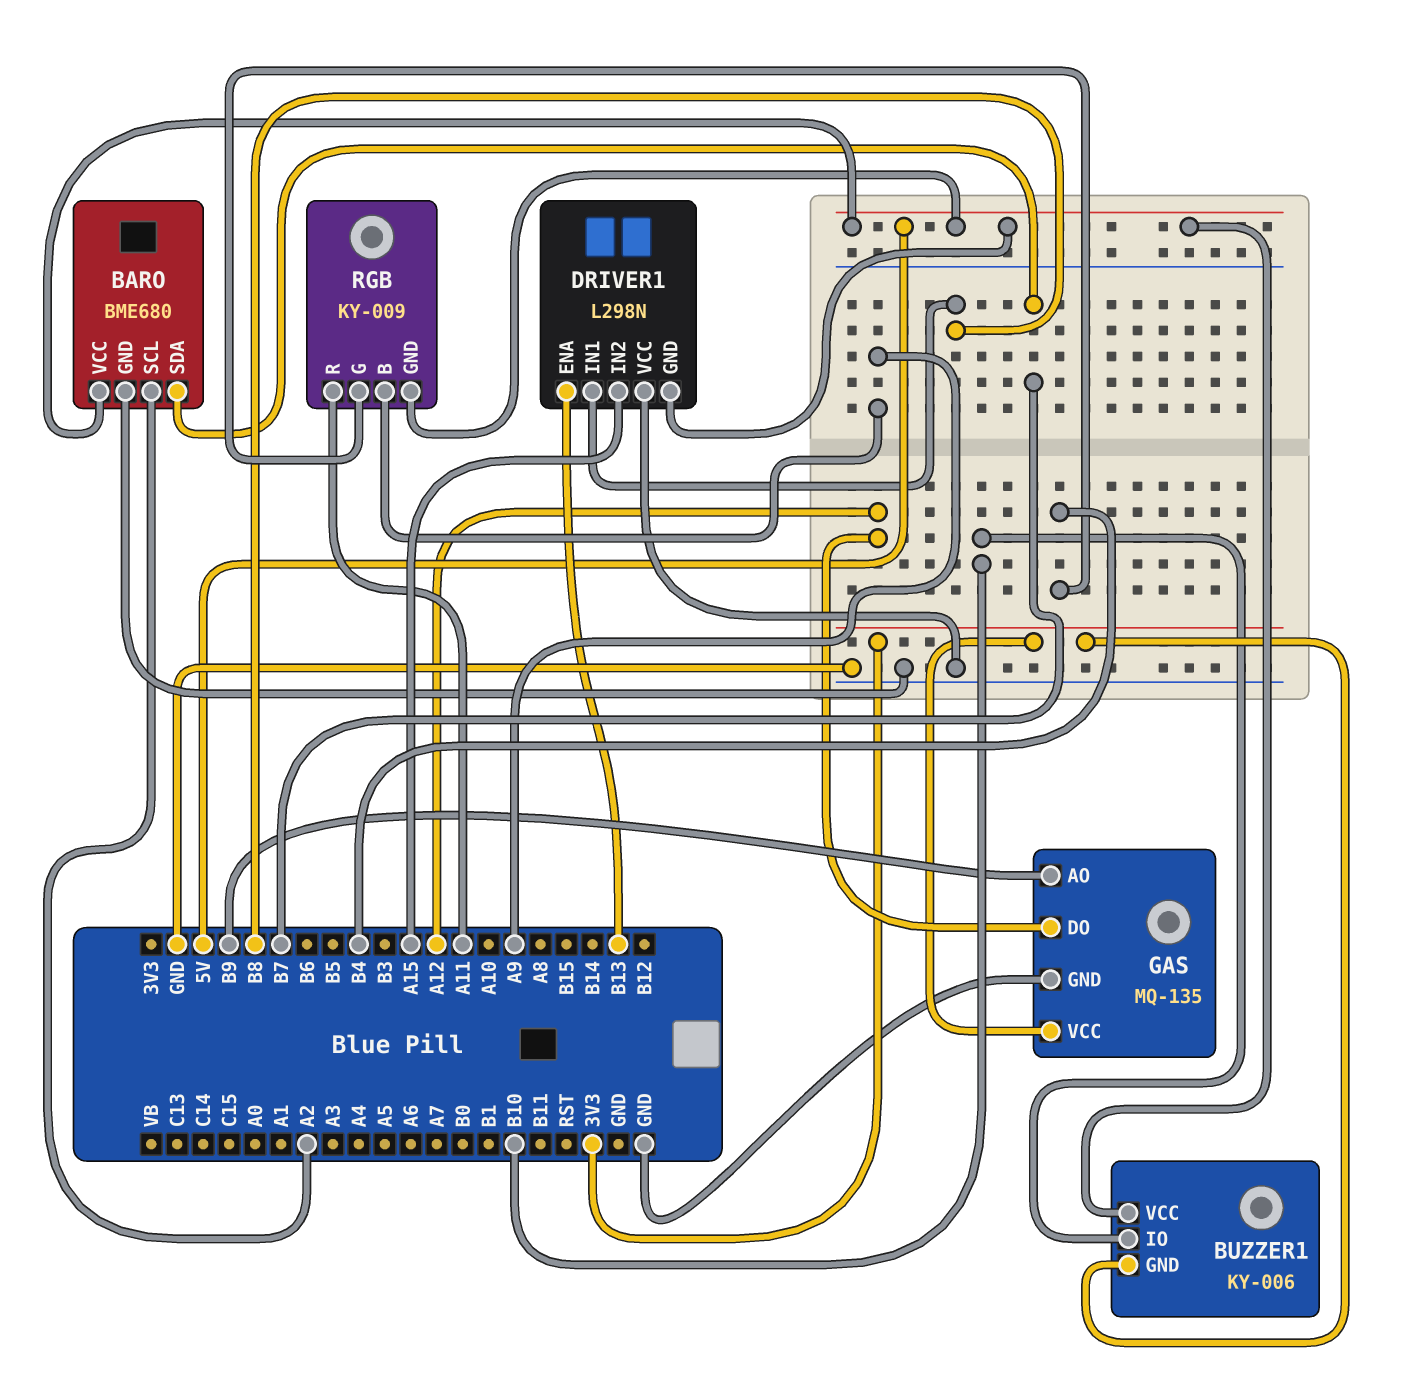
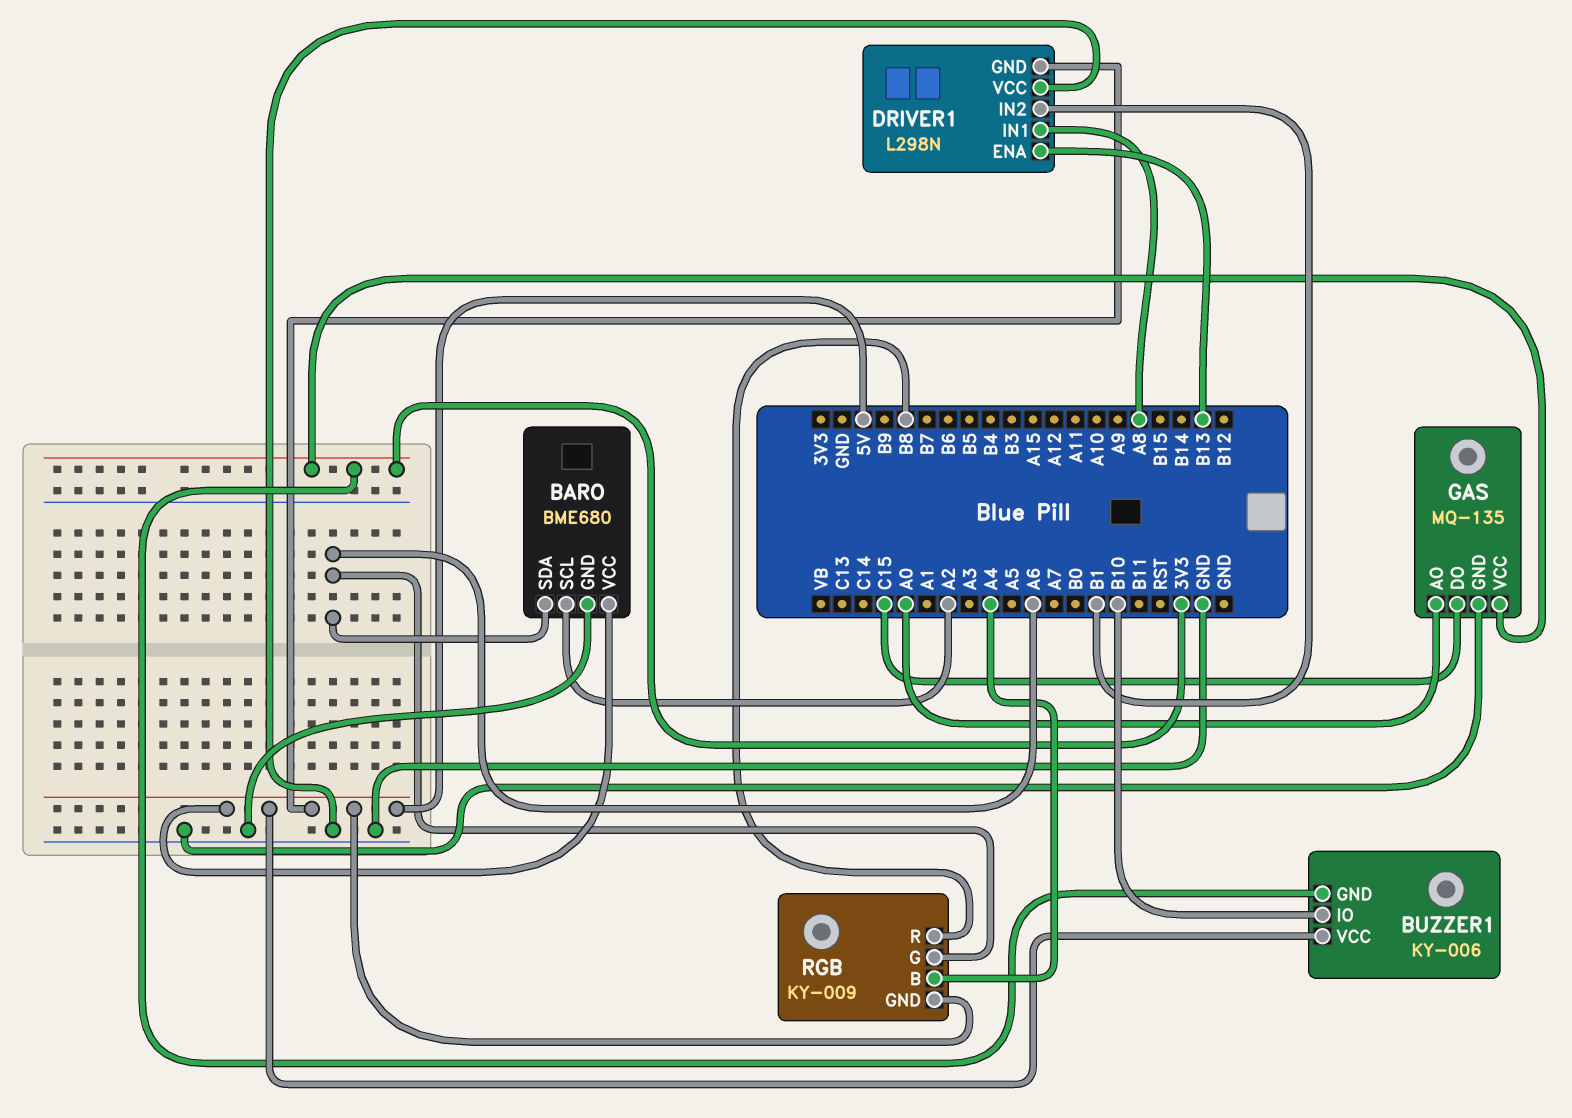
BARO pin SDA: B7 -> A6
DRIVER1 pin IN1: B8 -> A8
DRIVER1 pin IN2: A15 -> B1
GAS pin AO: B9 -> A0
GAS pin DO: A12 -> C15
RGB pin B: A9 -> A4
RGB pin G: B4 -> A6
RGB pin R: A11 -> B8

